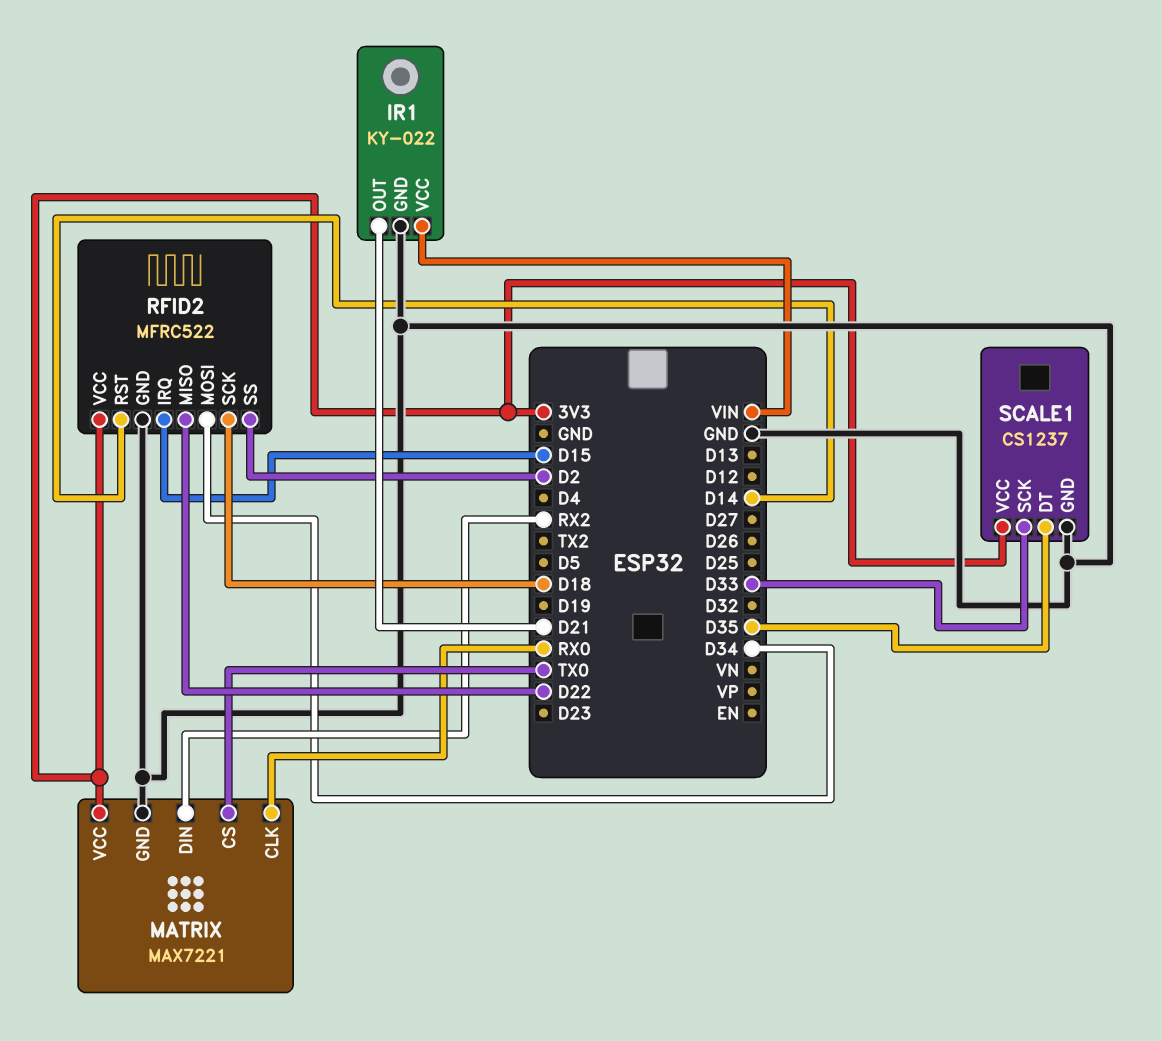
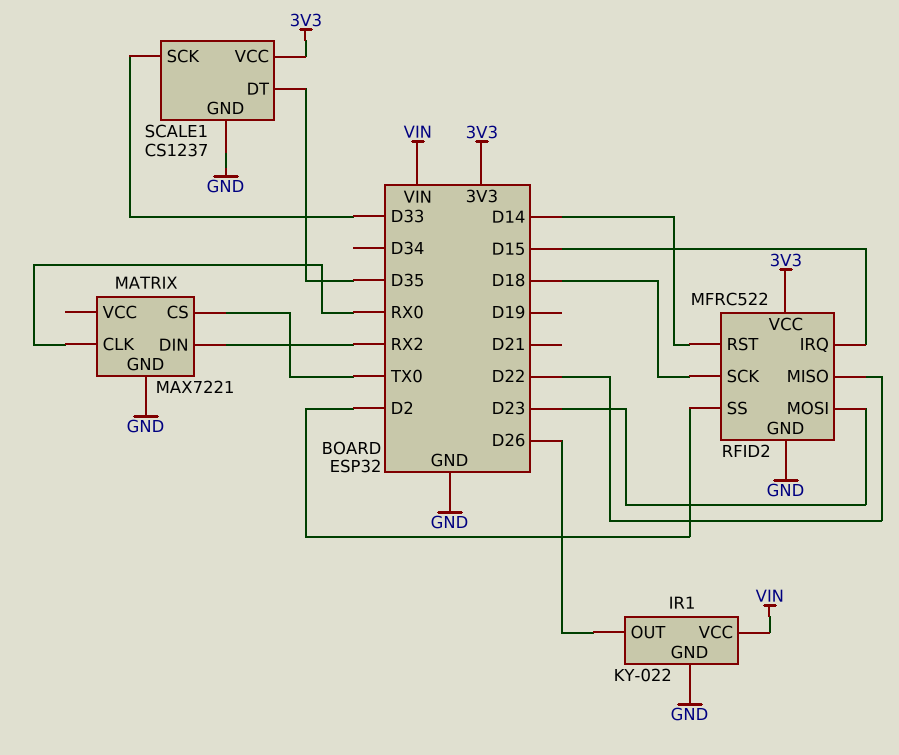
IR1 pin OUT: D21 -> D26
MATRIX pin VCC: 3V3 -> none
RFID2 pin MOSI: D34 -> D23

